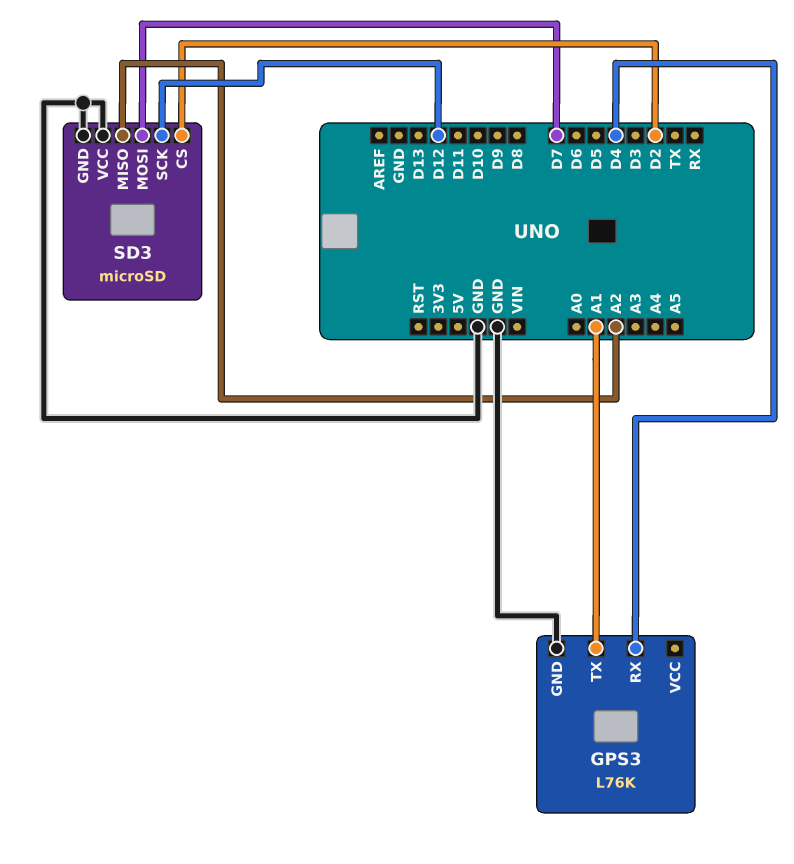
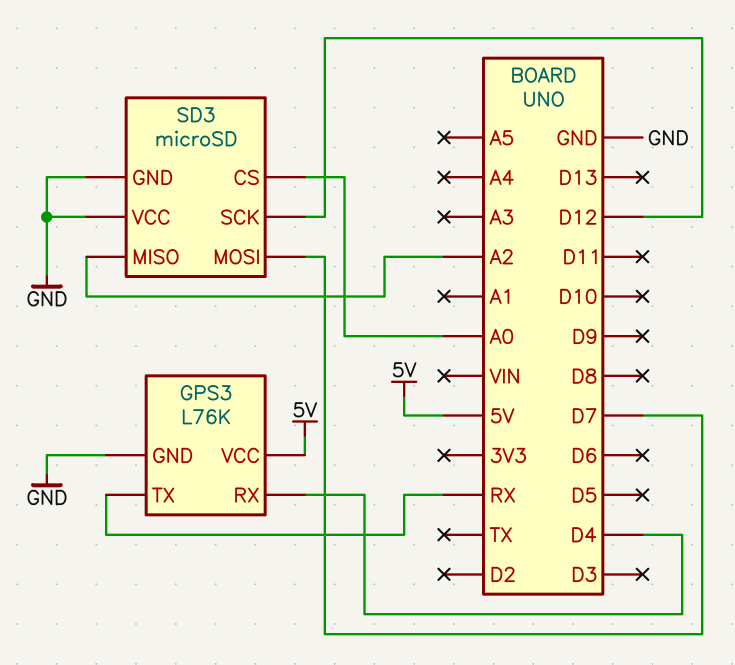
GPS3 pin TX: A1 -> RX
GPS3 pin VCC: none -> 5V
SD3 pin CS: D2 -> A0

